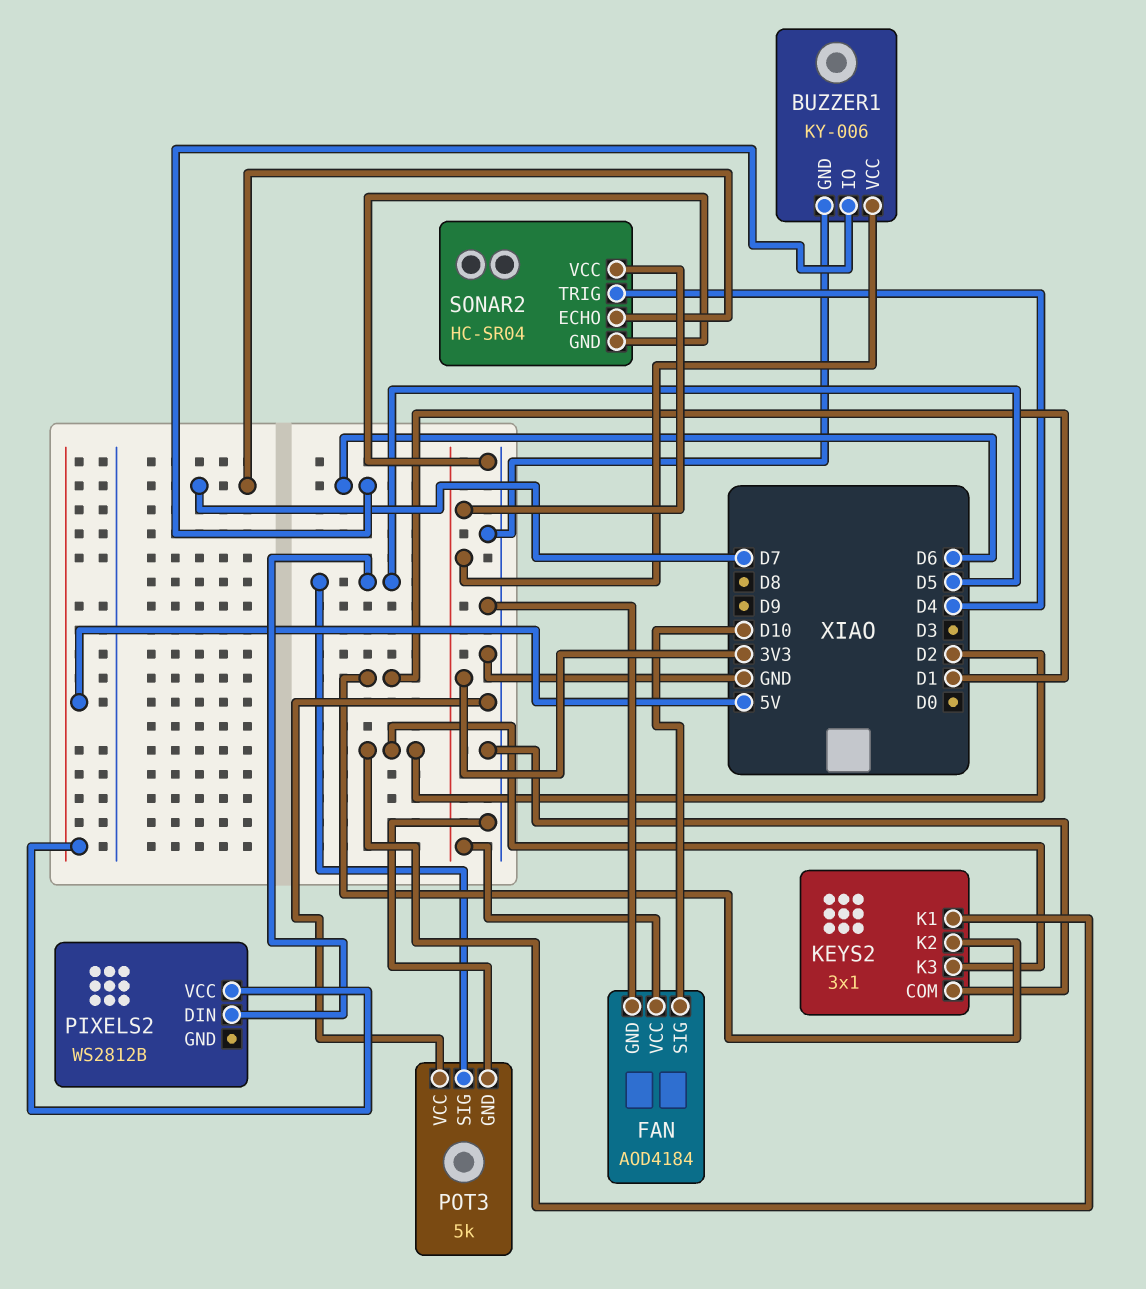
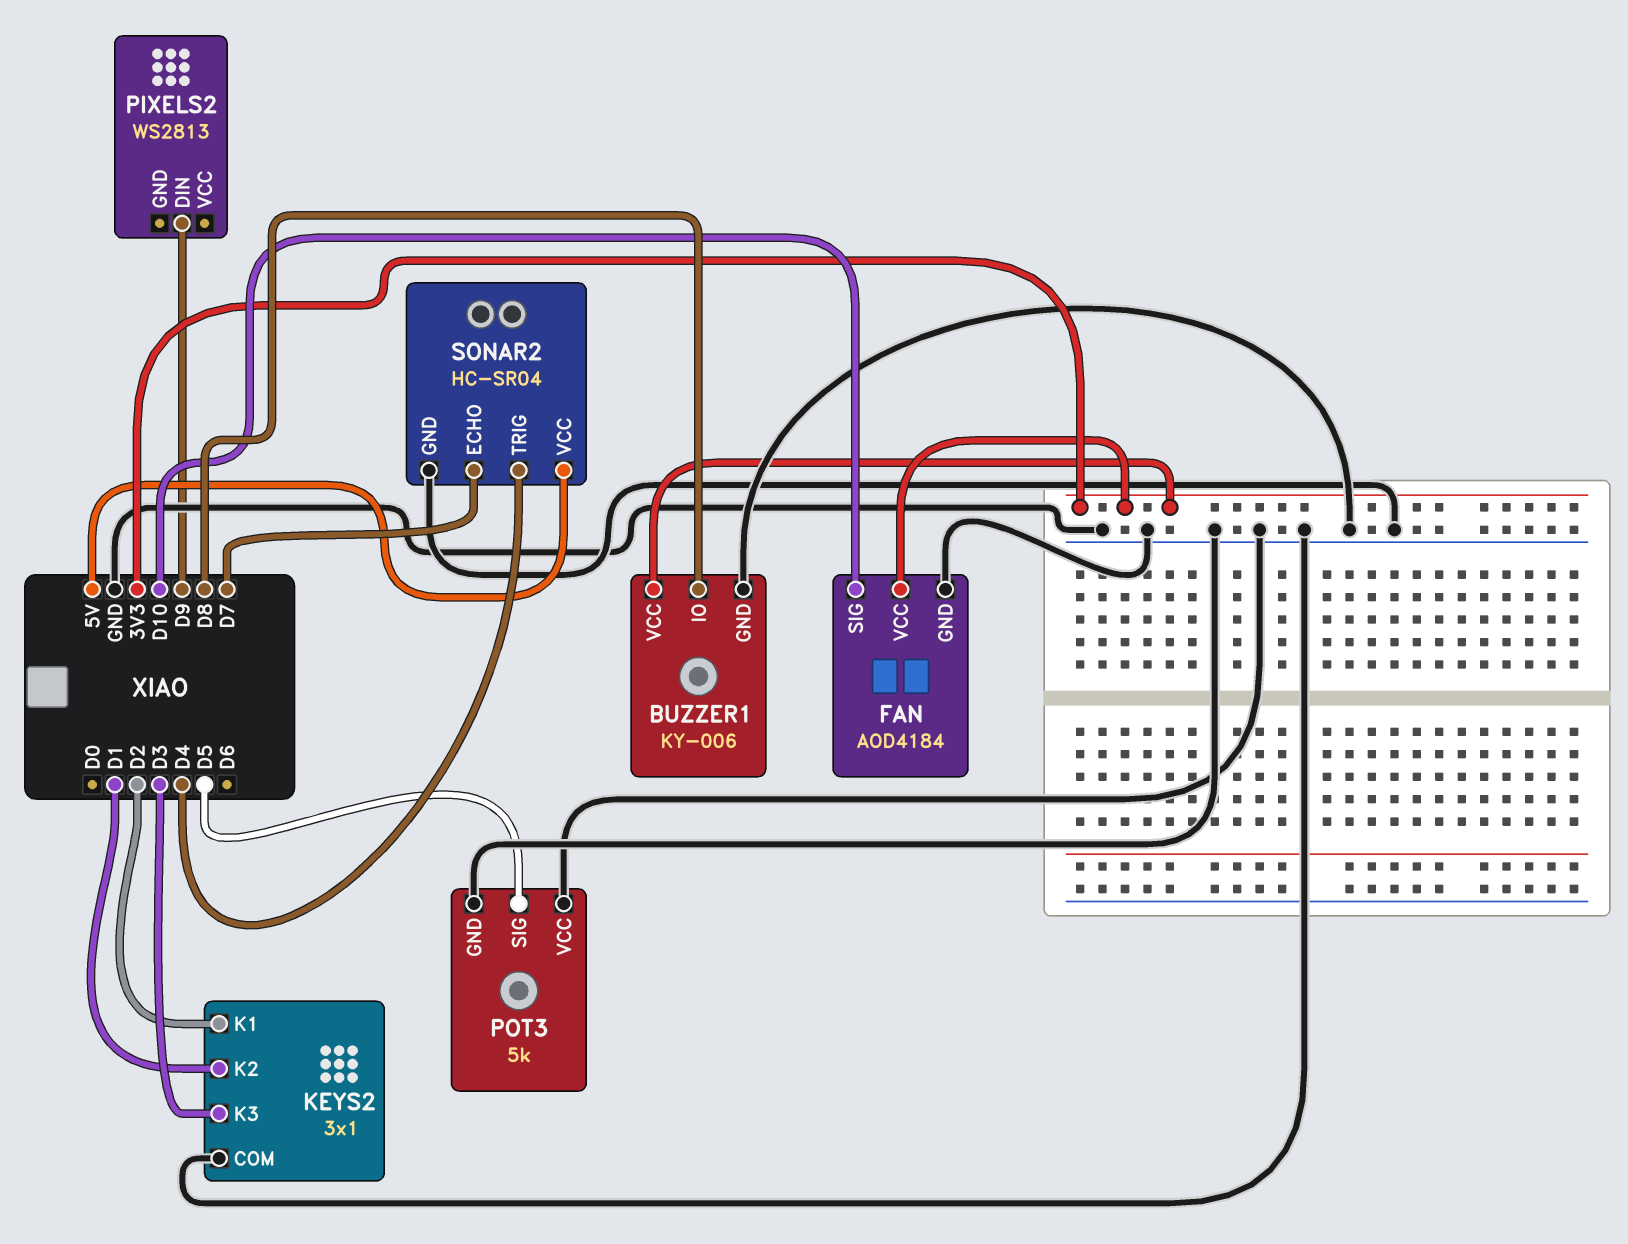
BUZZER1 pin IO: D6 -> D8
KEYS2 pin K3: D2 -> D3
PIXELS2: WS2812B -> WS2813
PIXELS2 pin DIN: D5 -> D9
PIXELS2 pin VCC: 5V -> none
SONAR2 pin VCC: 3V3 -> 5V

